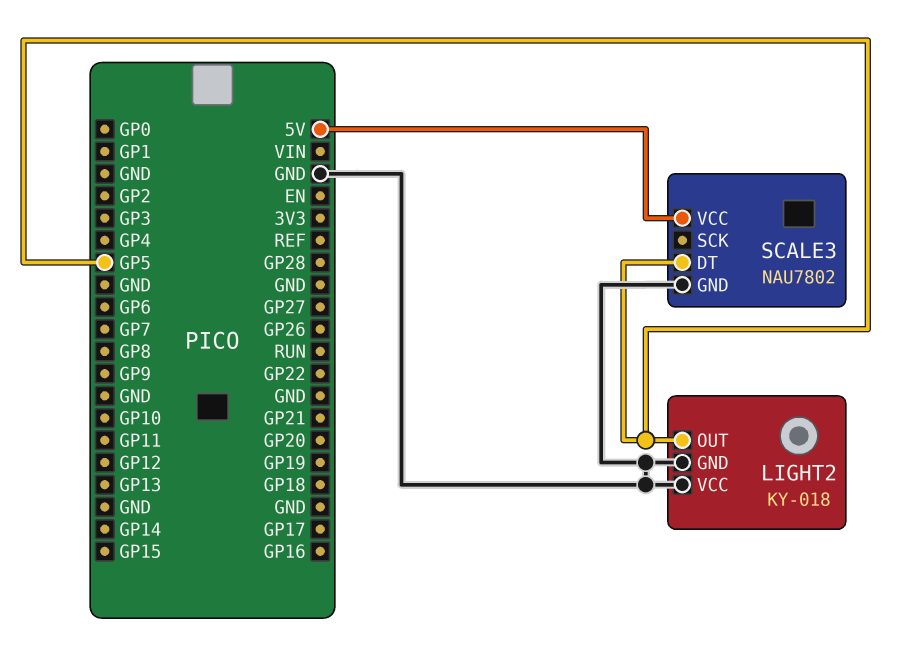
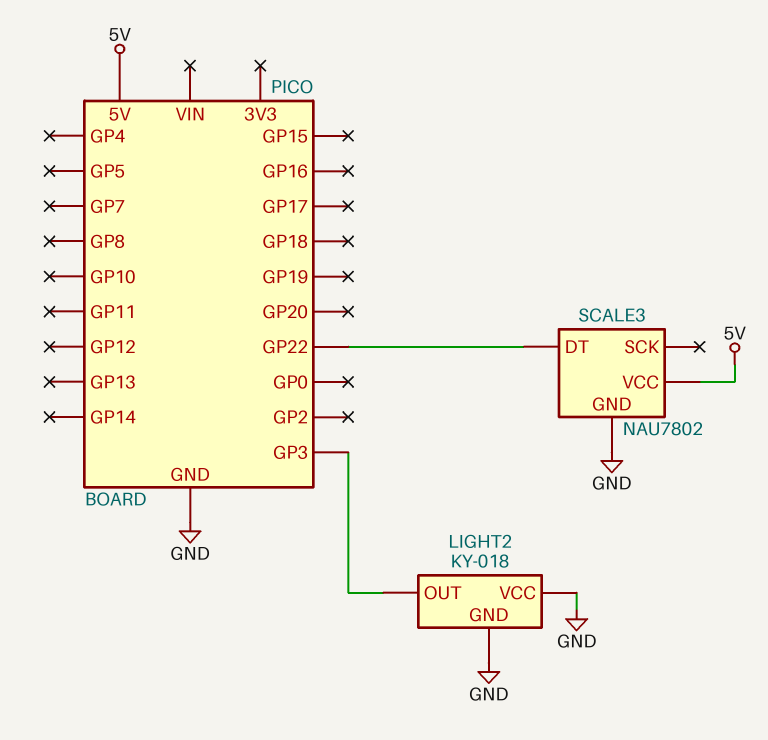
LIGHT2 pin OUT: GP5 -> GP3
SCALE3 pin DT: GP5 -> GP22

